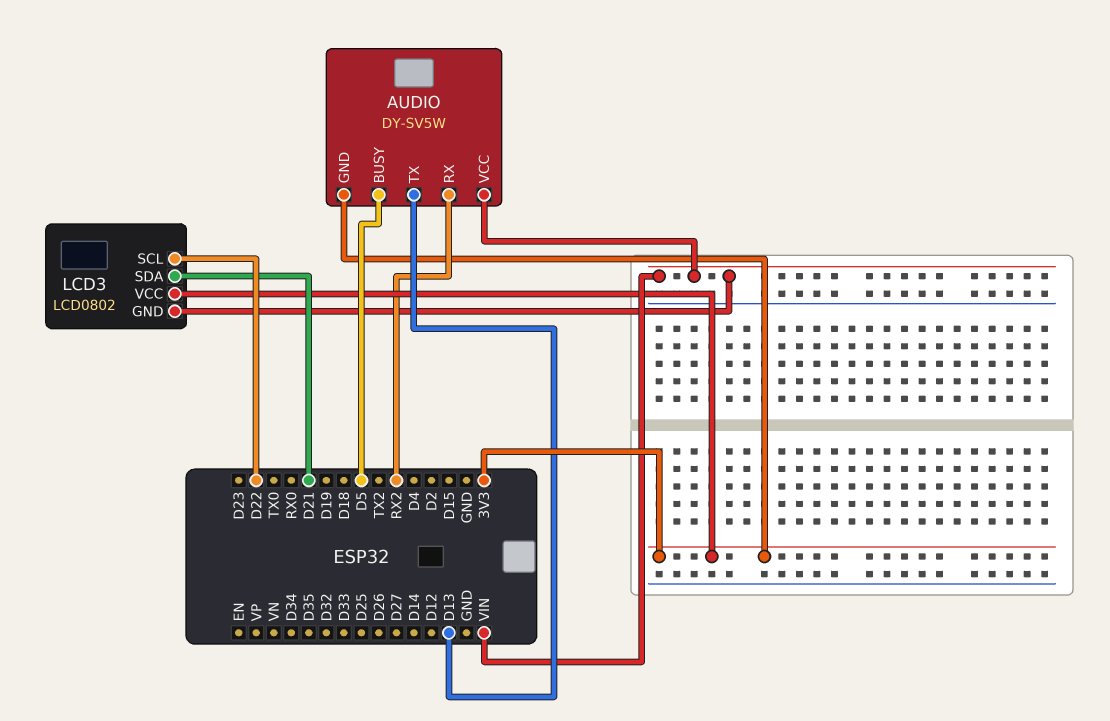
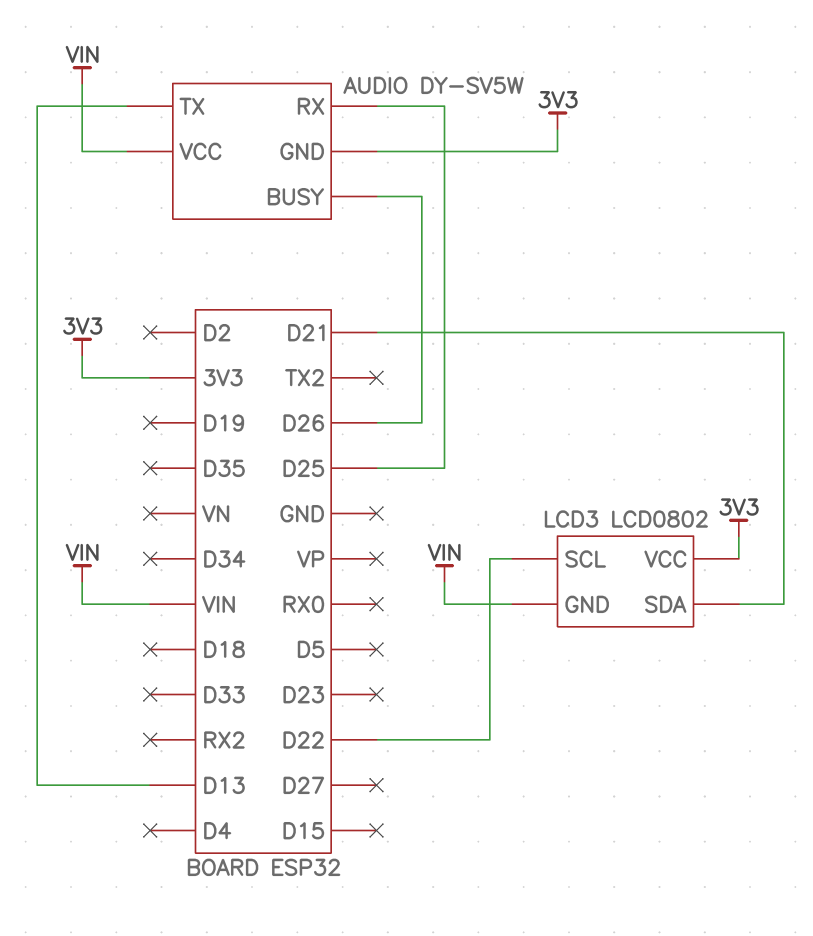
AUDIO pin BUSY: D5 -> D26
AUDIO pin RX: RX2 -> D25

